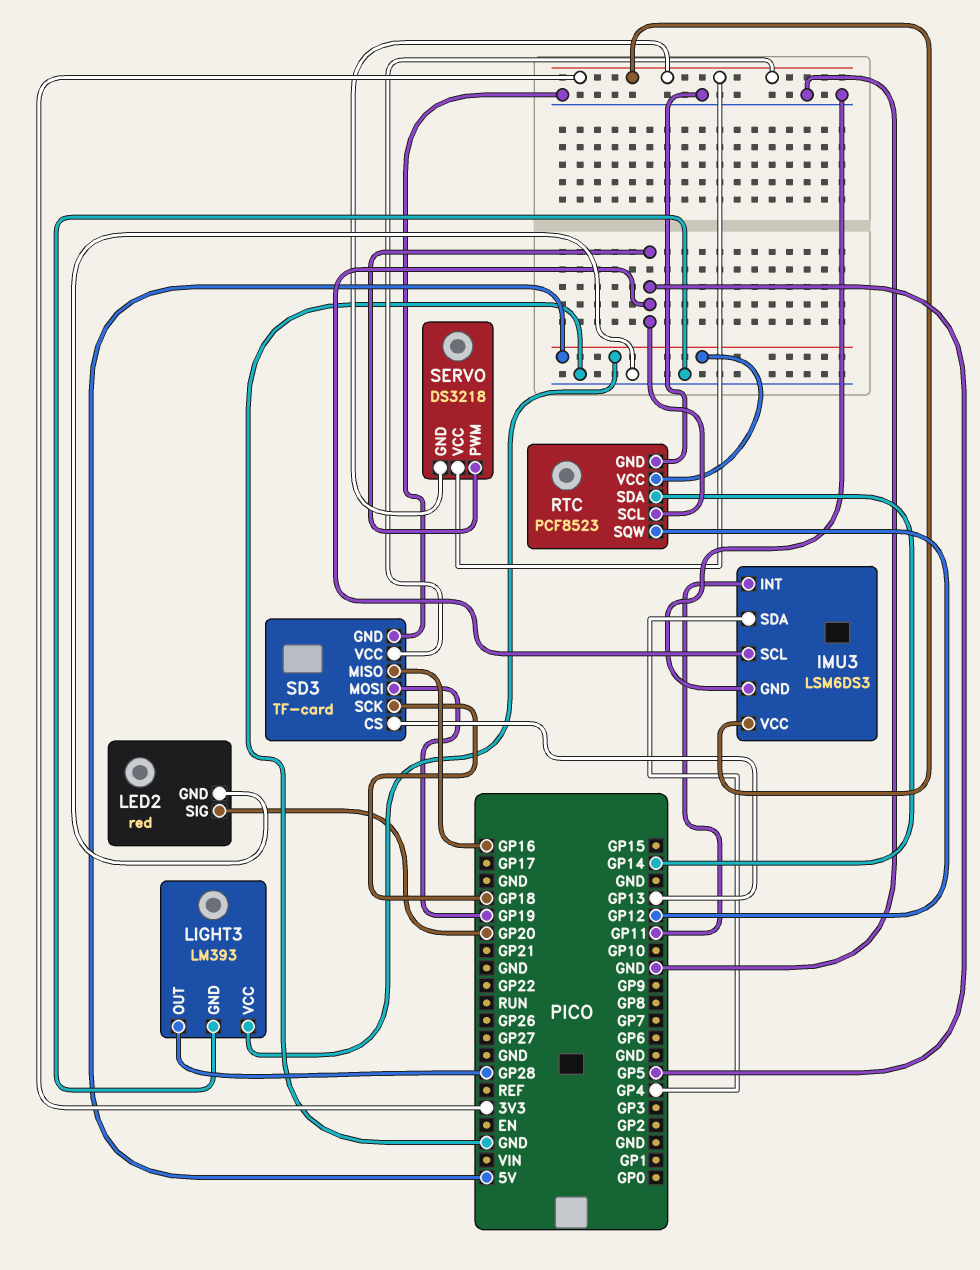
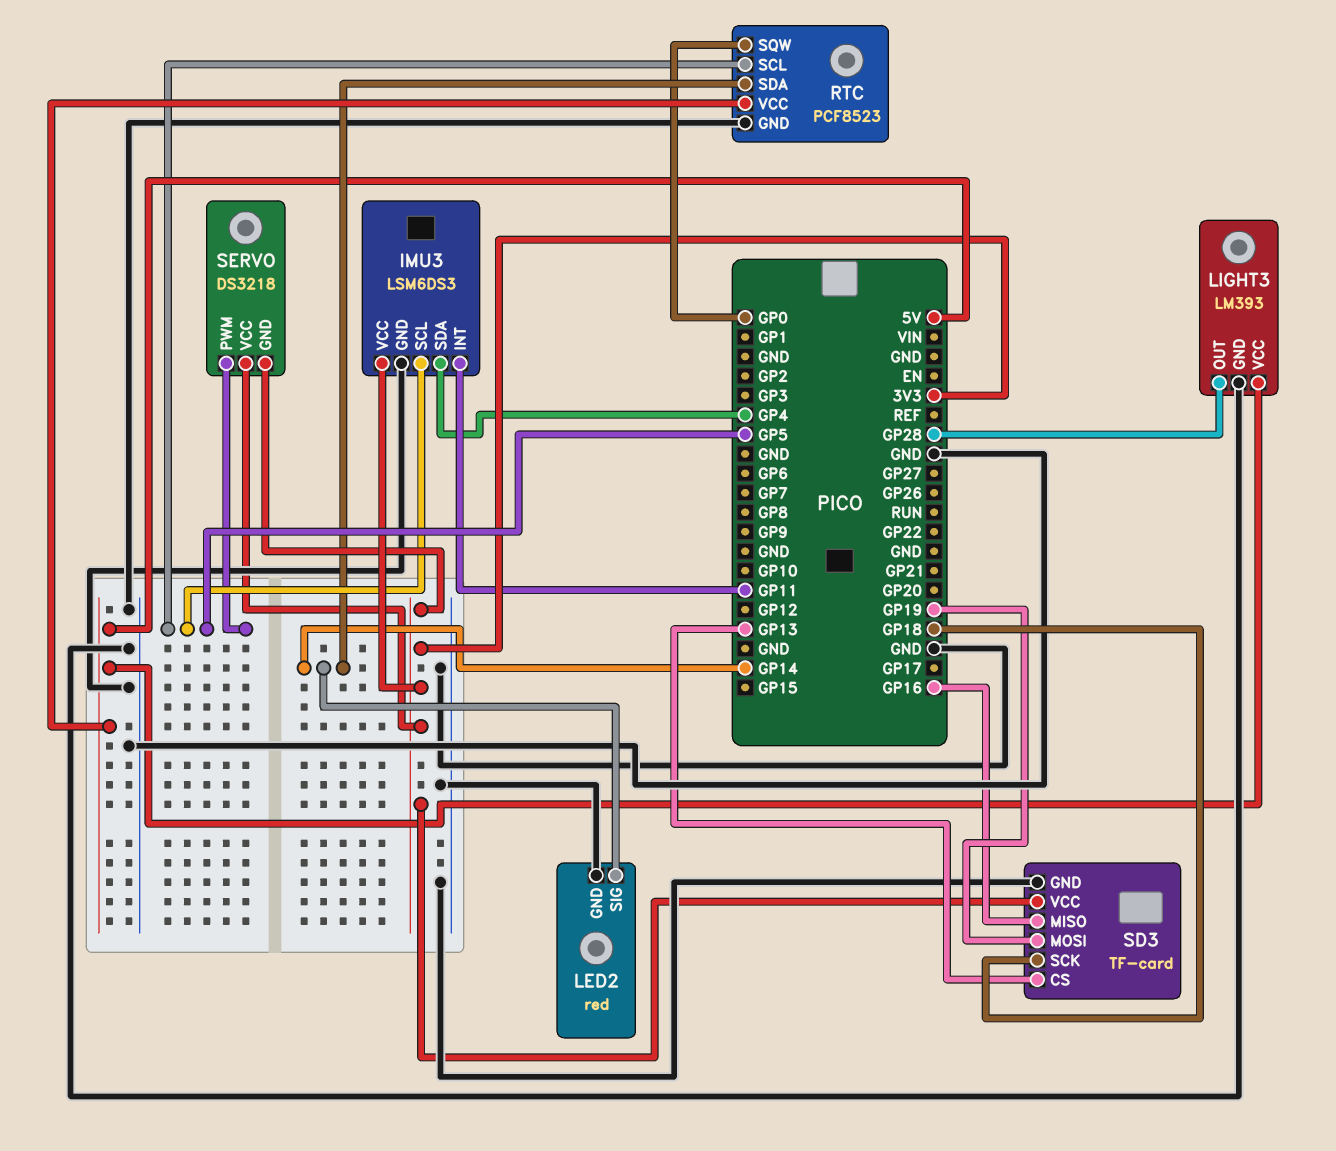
LED2 pin SIG: GP20 -> GP14
RTC pin SQW: GP12 -> GP0

